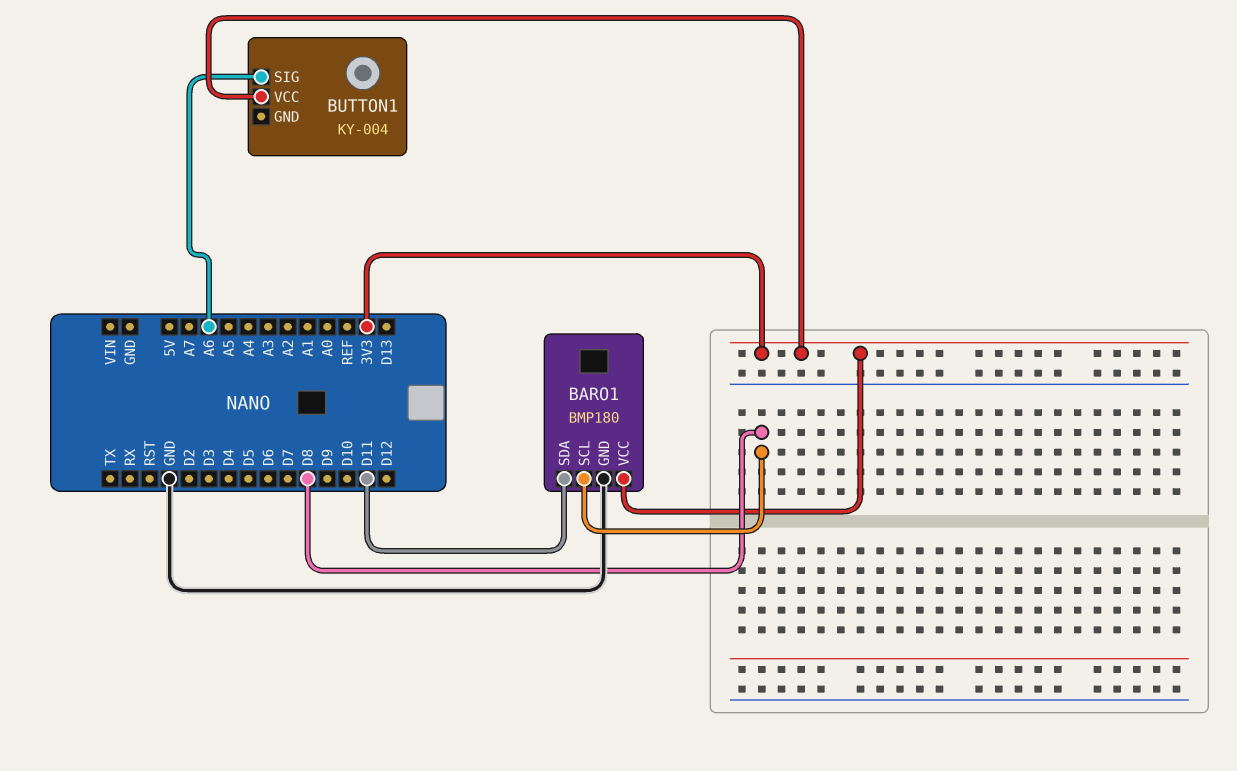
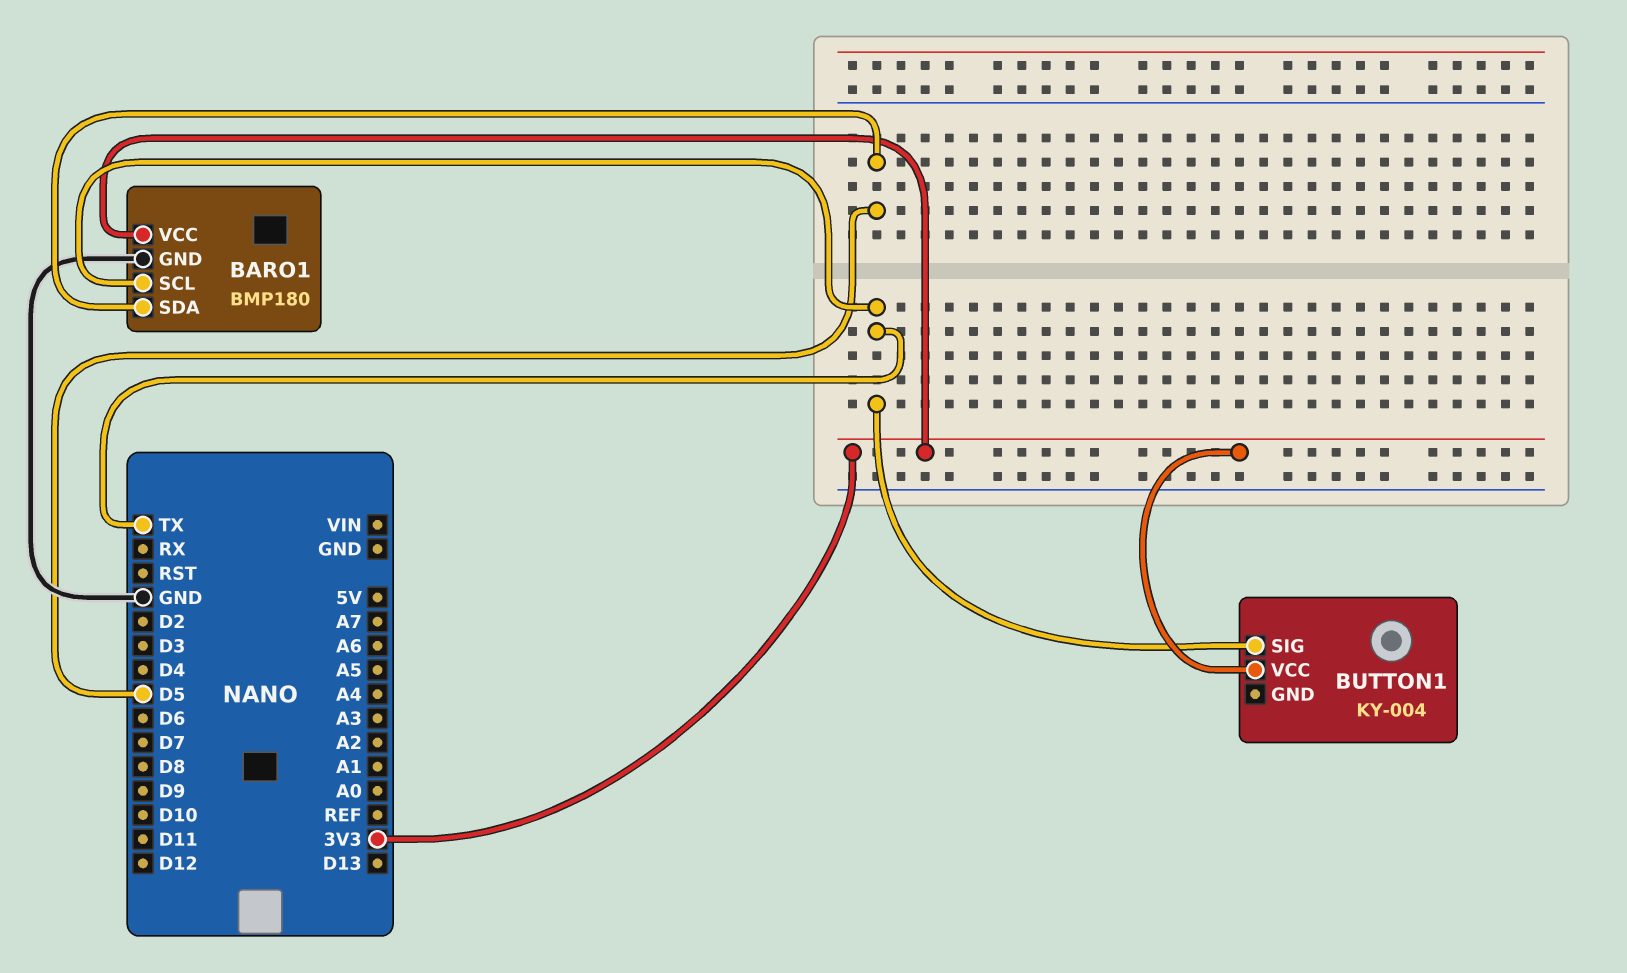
BARO1 pin SCL: D8 -> TX
BARO1 pin SDA: D11 -> D5
BUTTON1 pin SIG: A6 -> TX

